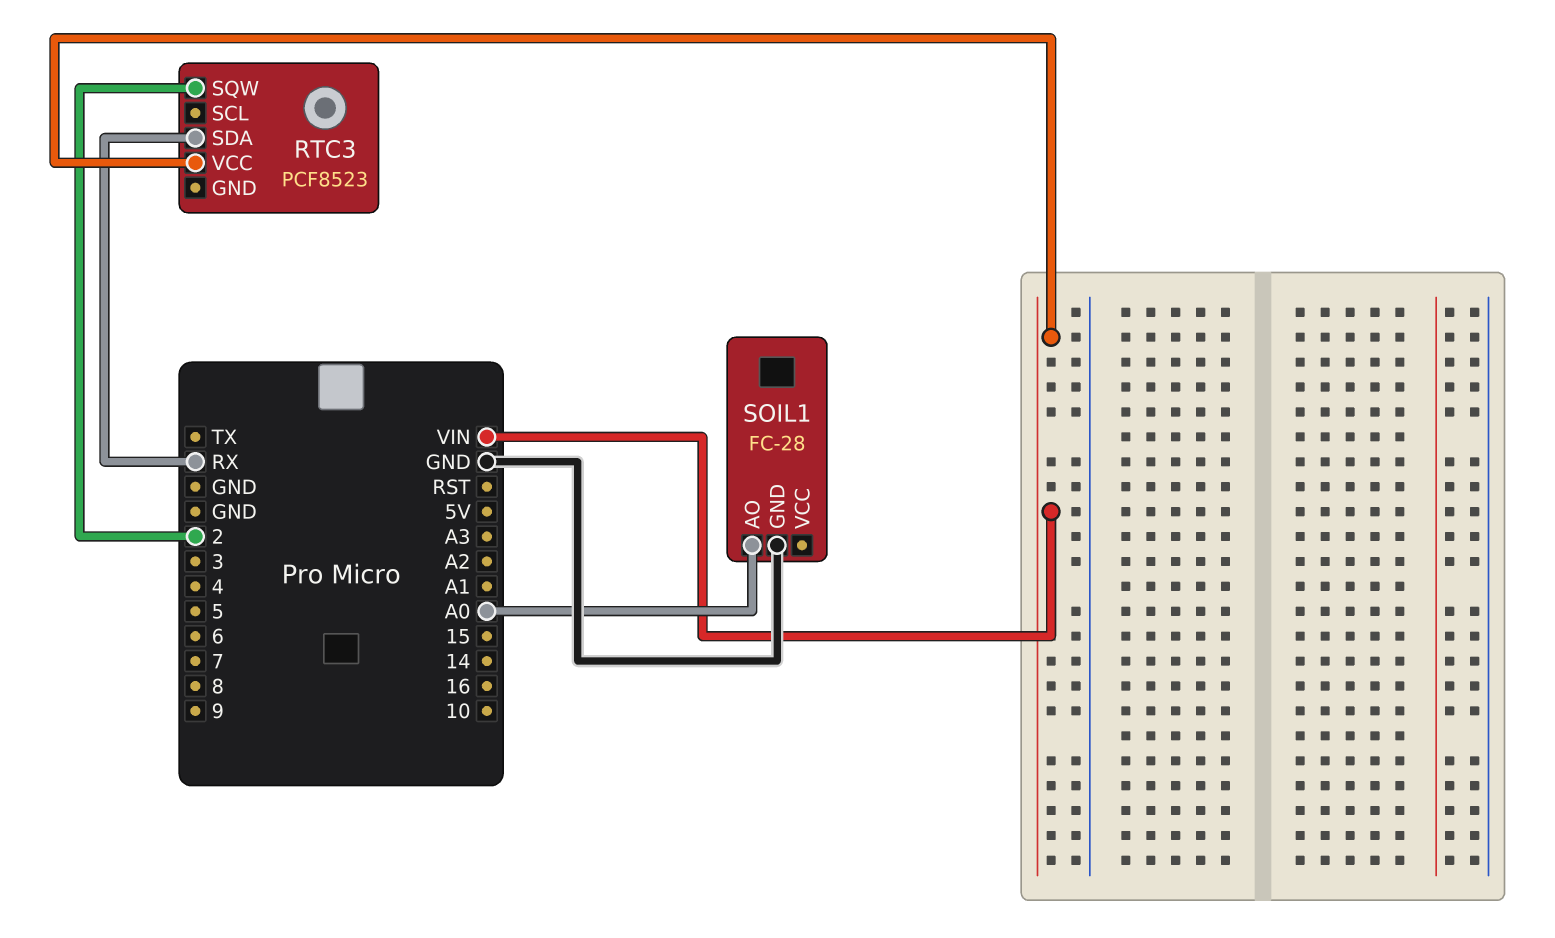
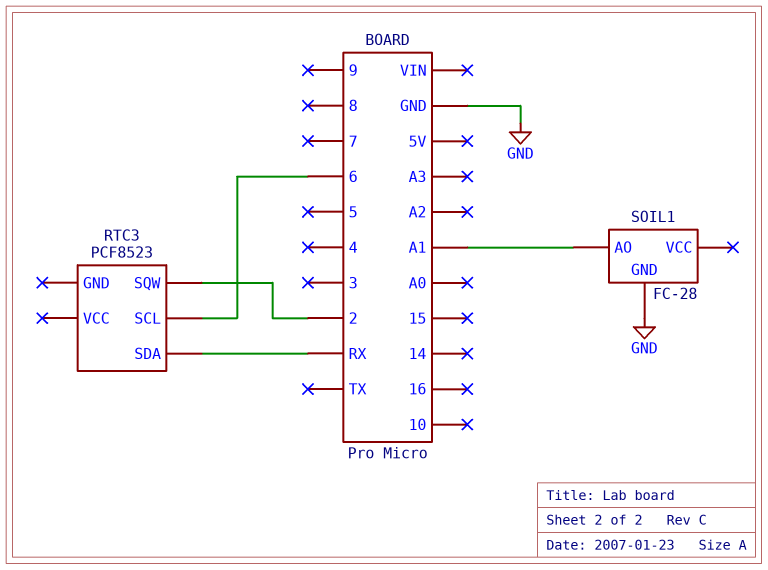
RTC3 pin SCL: none -> 6
RTC3 pin VCC: VIN -> none
SOIL1 pin AO: A0 -> A1

